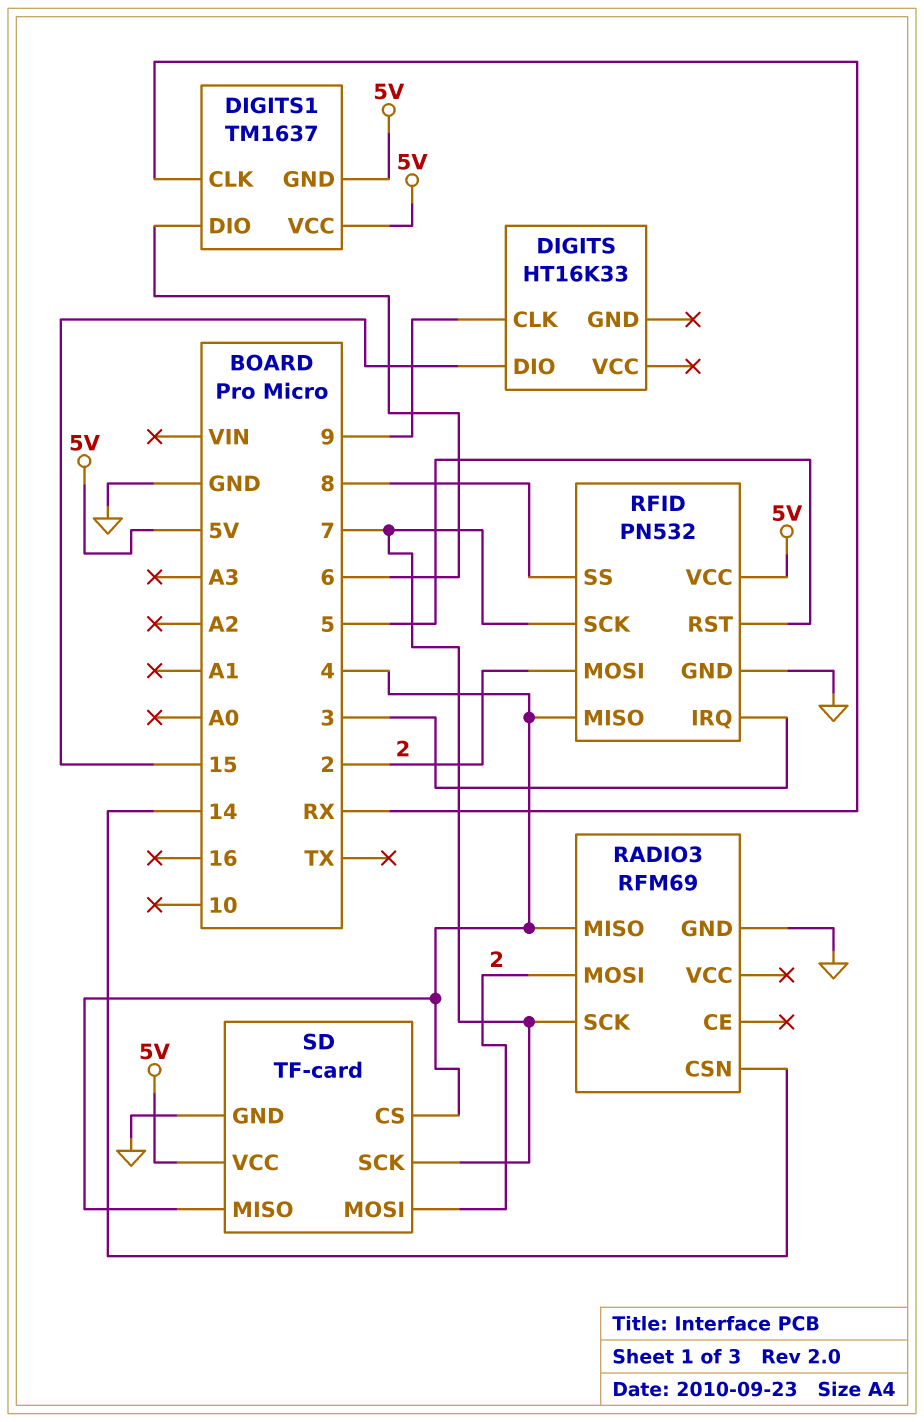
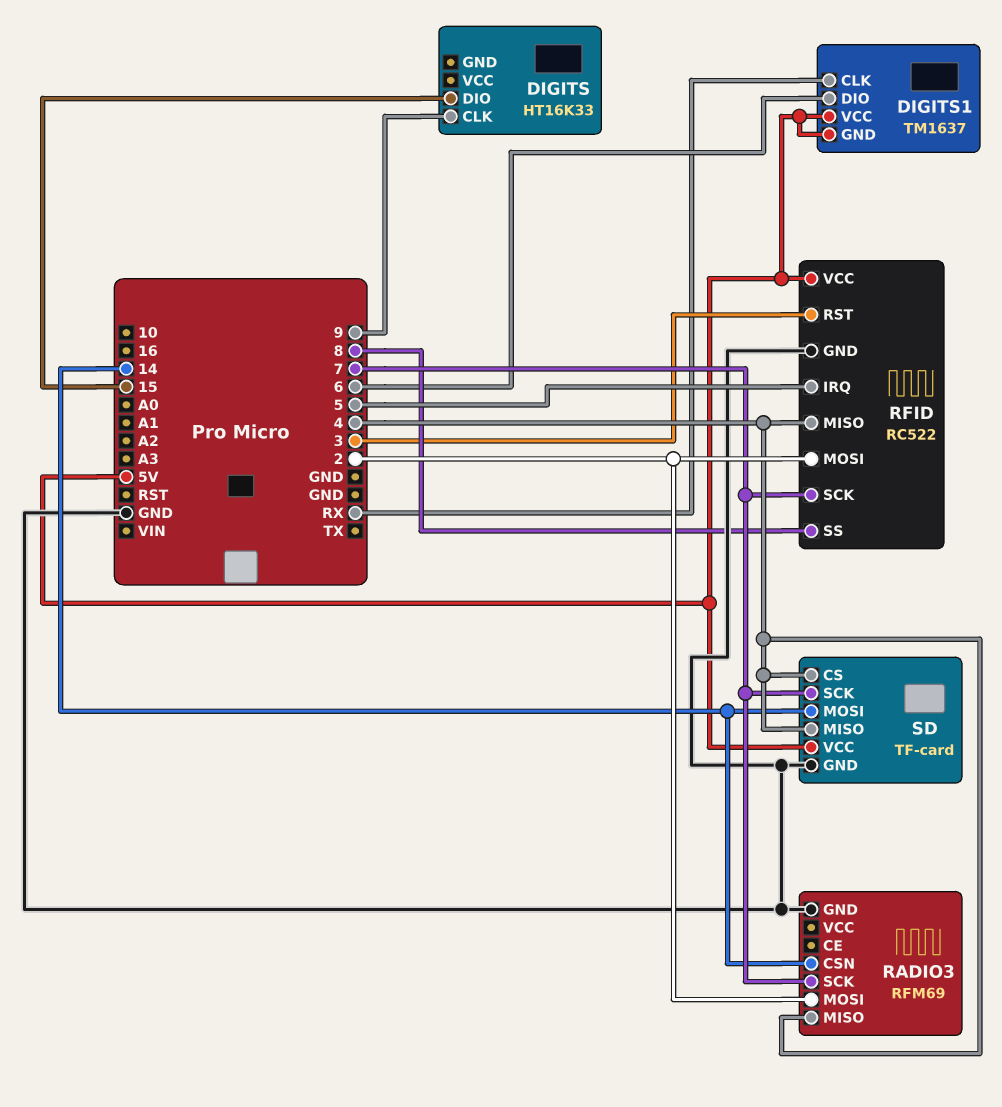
RFID: PN532 -> RC522
RFID pin IRQ: 3 -> 5
RFID pin RST: 5 -> 3
SD pin MOSI: 2 -> 14

